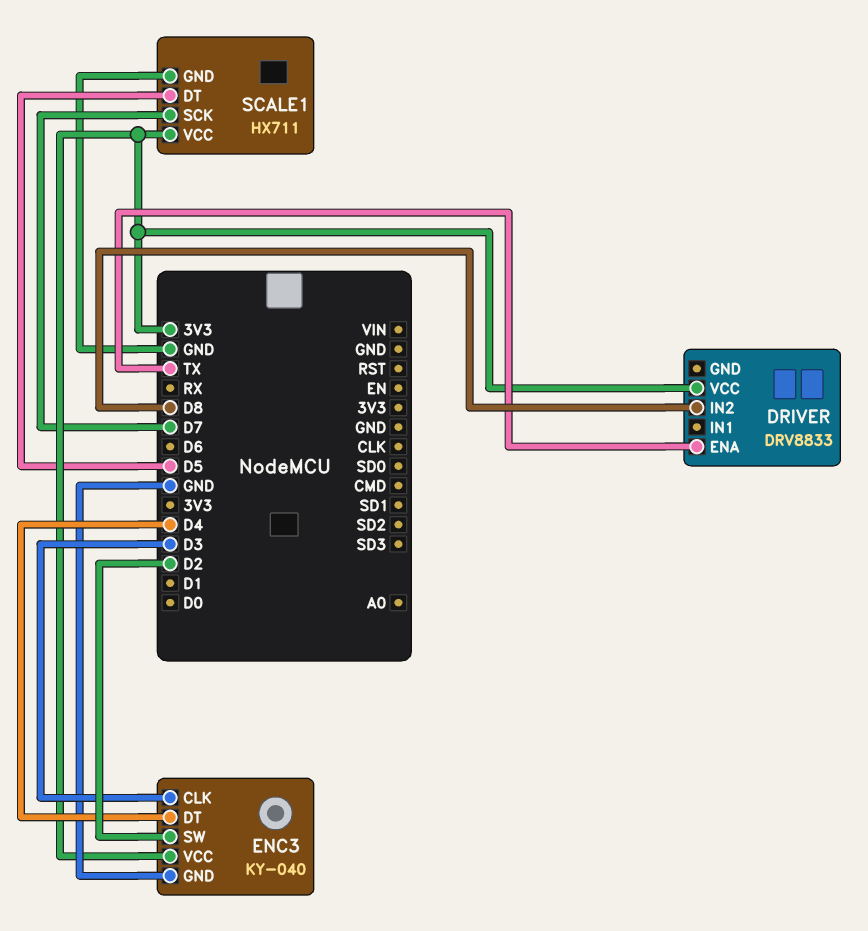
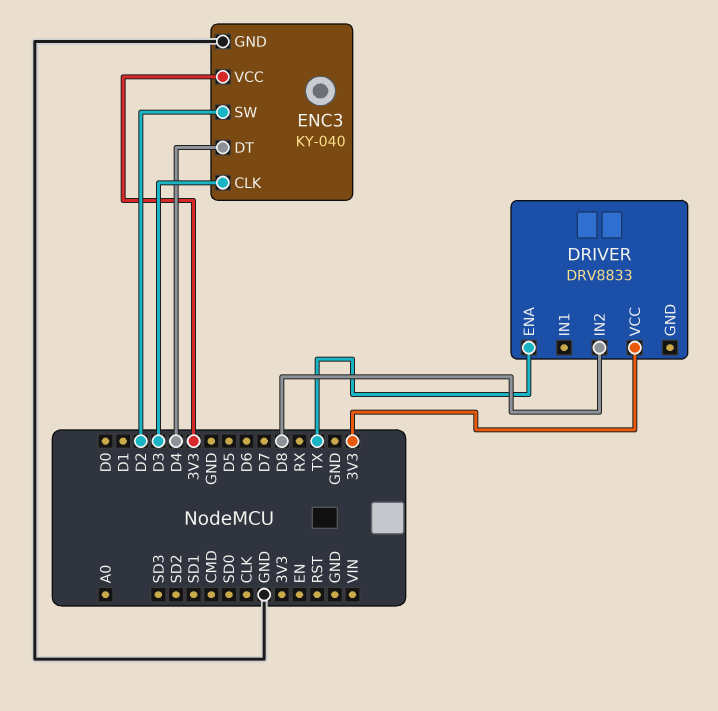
SCALE1: HX711 -> none
SCALE1 pin DT: D5 -> none
SCALE1 pin GND: GND -> none
SCALE1 pin SCK: D7 -> none
SCALE1 pin VCC: 3V3 -> none

